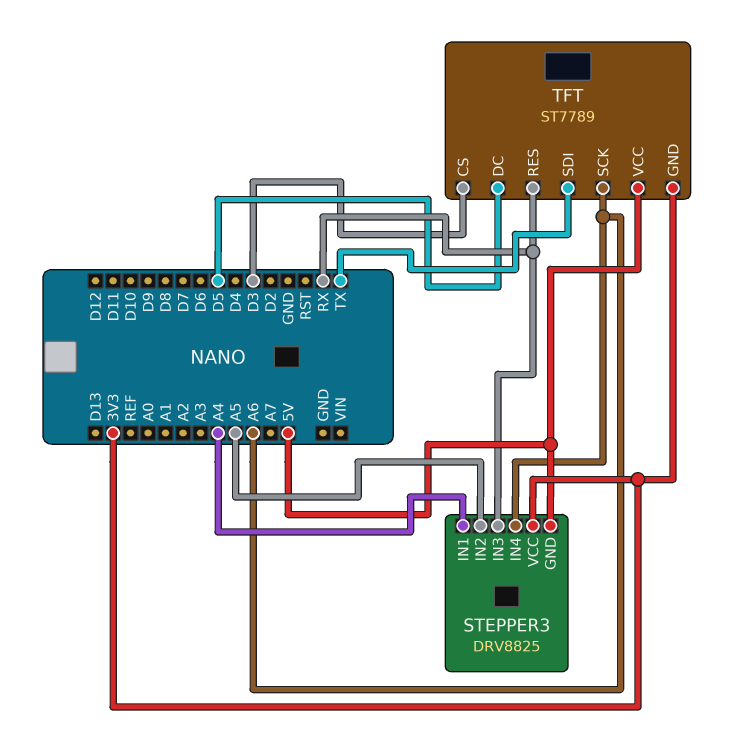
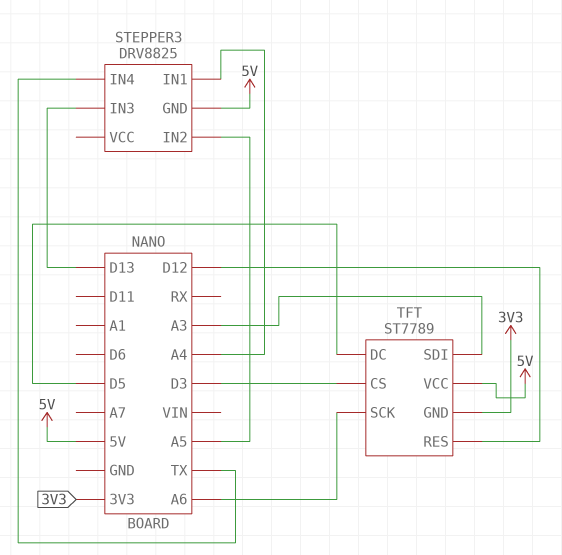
STEPPER3 pin IN3: RX -> D13
STEPPER3 pin IN4: A6 -> TX
STEPPER3 pin VCC: 3V3 -> none
TFT pin RES: RX -> D12
TFT pin SDI: TX -> A3

